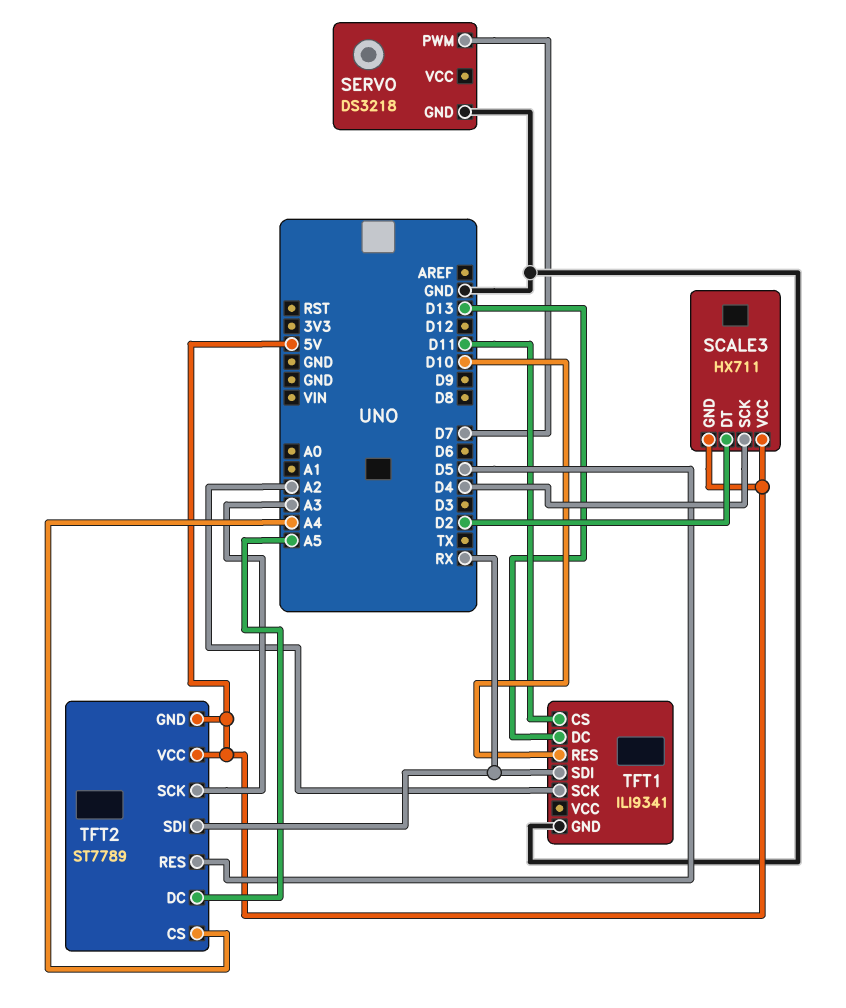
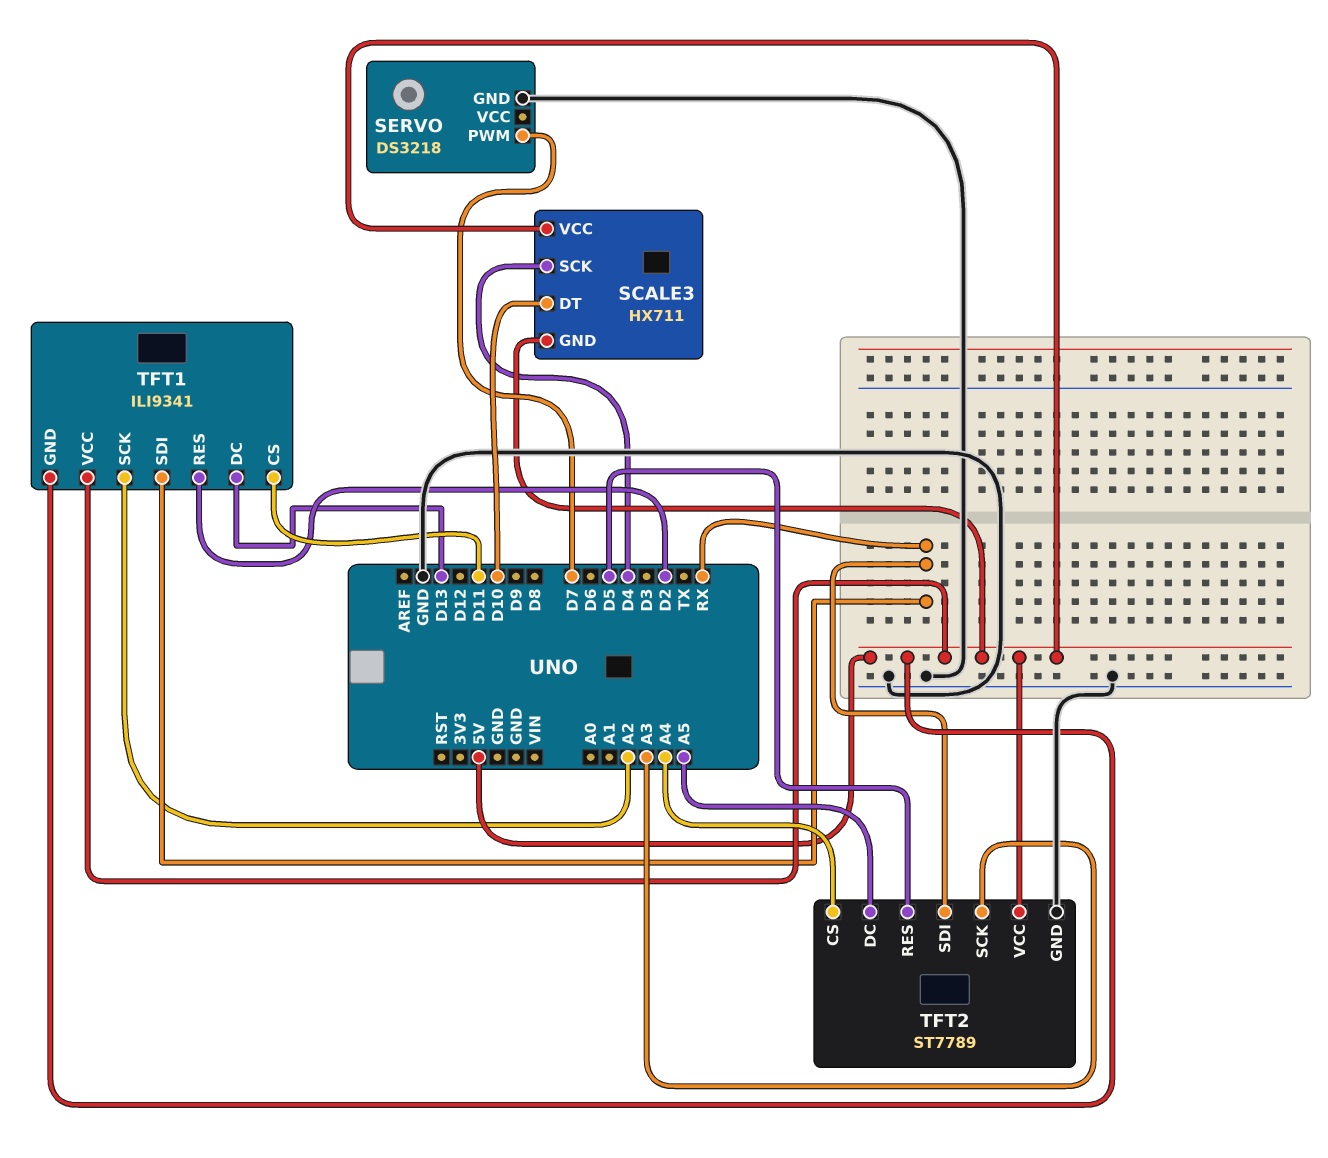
SCALE3 pin DT: D2 -> D10
TFT1 pin GND: GND -> 5V
TFT1 pin RES: D10 -> D2
TFT1 pin VCC: none -> 5V
TFT2 pin GND: 5V -> GND

